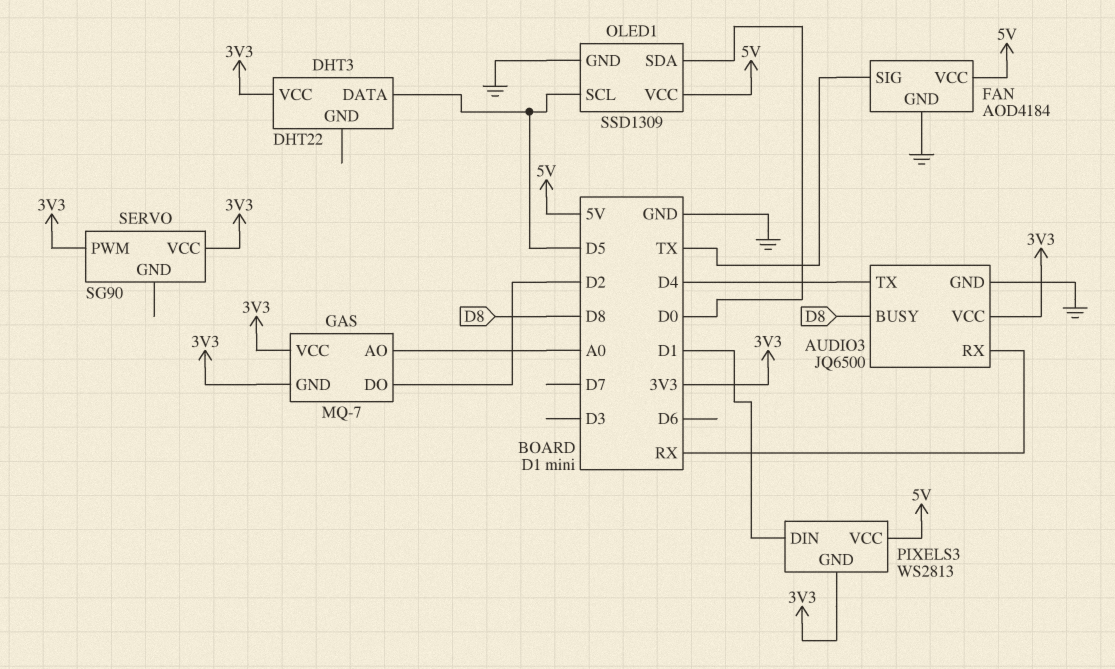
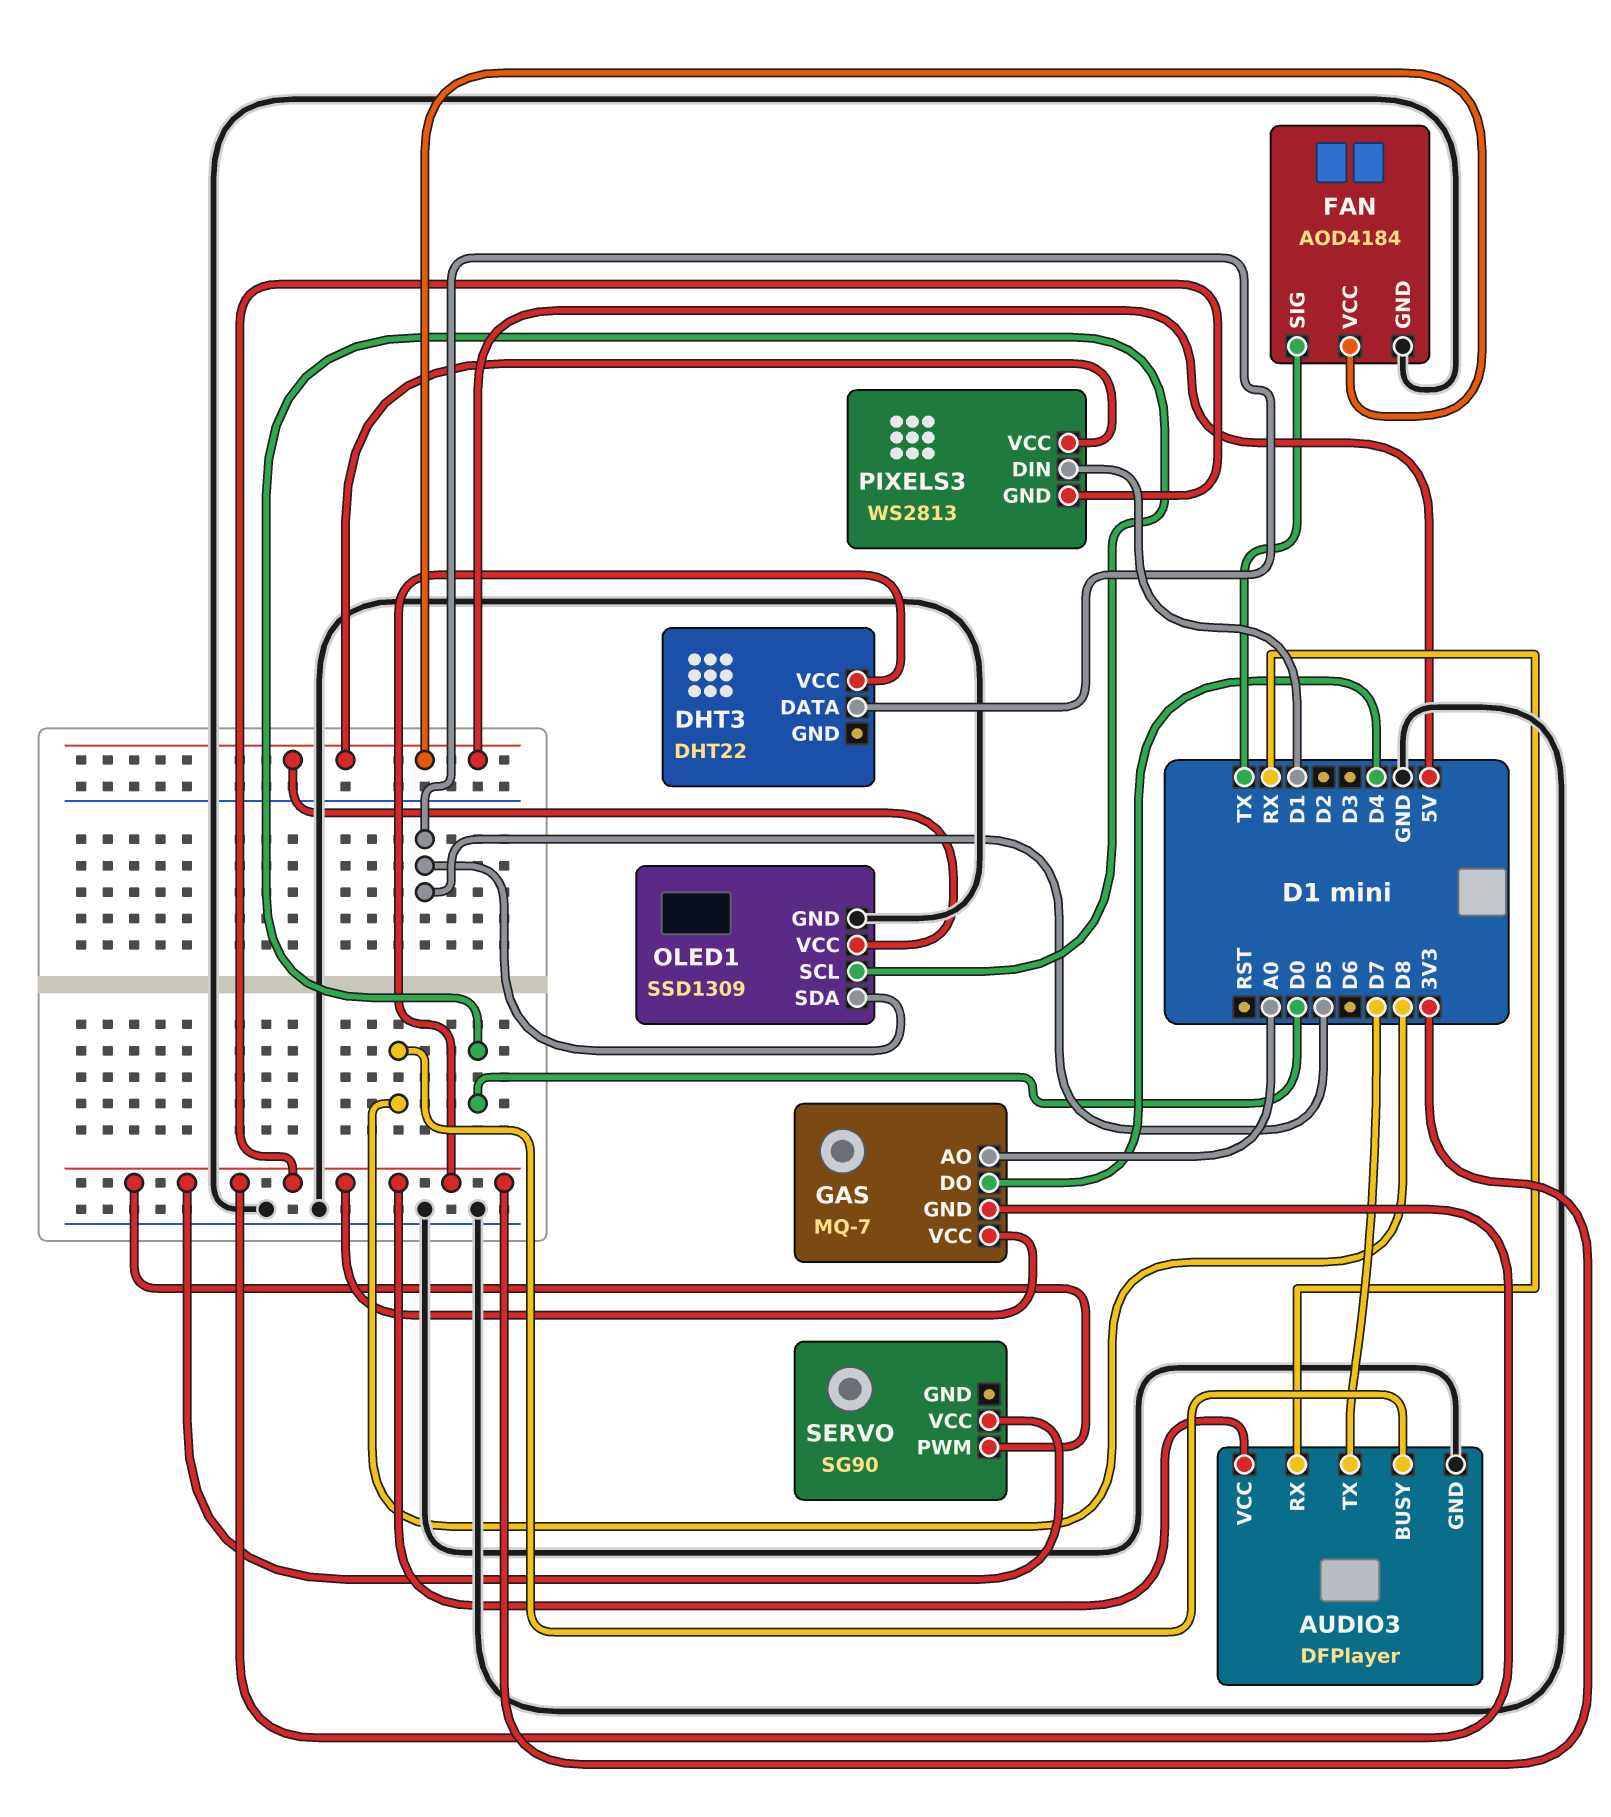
AUDIO3: JQ6500 -> DFPlayer
AUDIO3 pin TX: D4 -> D7
GAS pin DO: D2 -> D4
OLED1 pin SCL: D5 -> D0
OLED1 pin SDA: D0 -> D5

